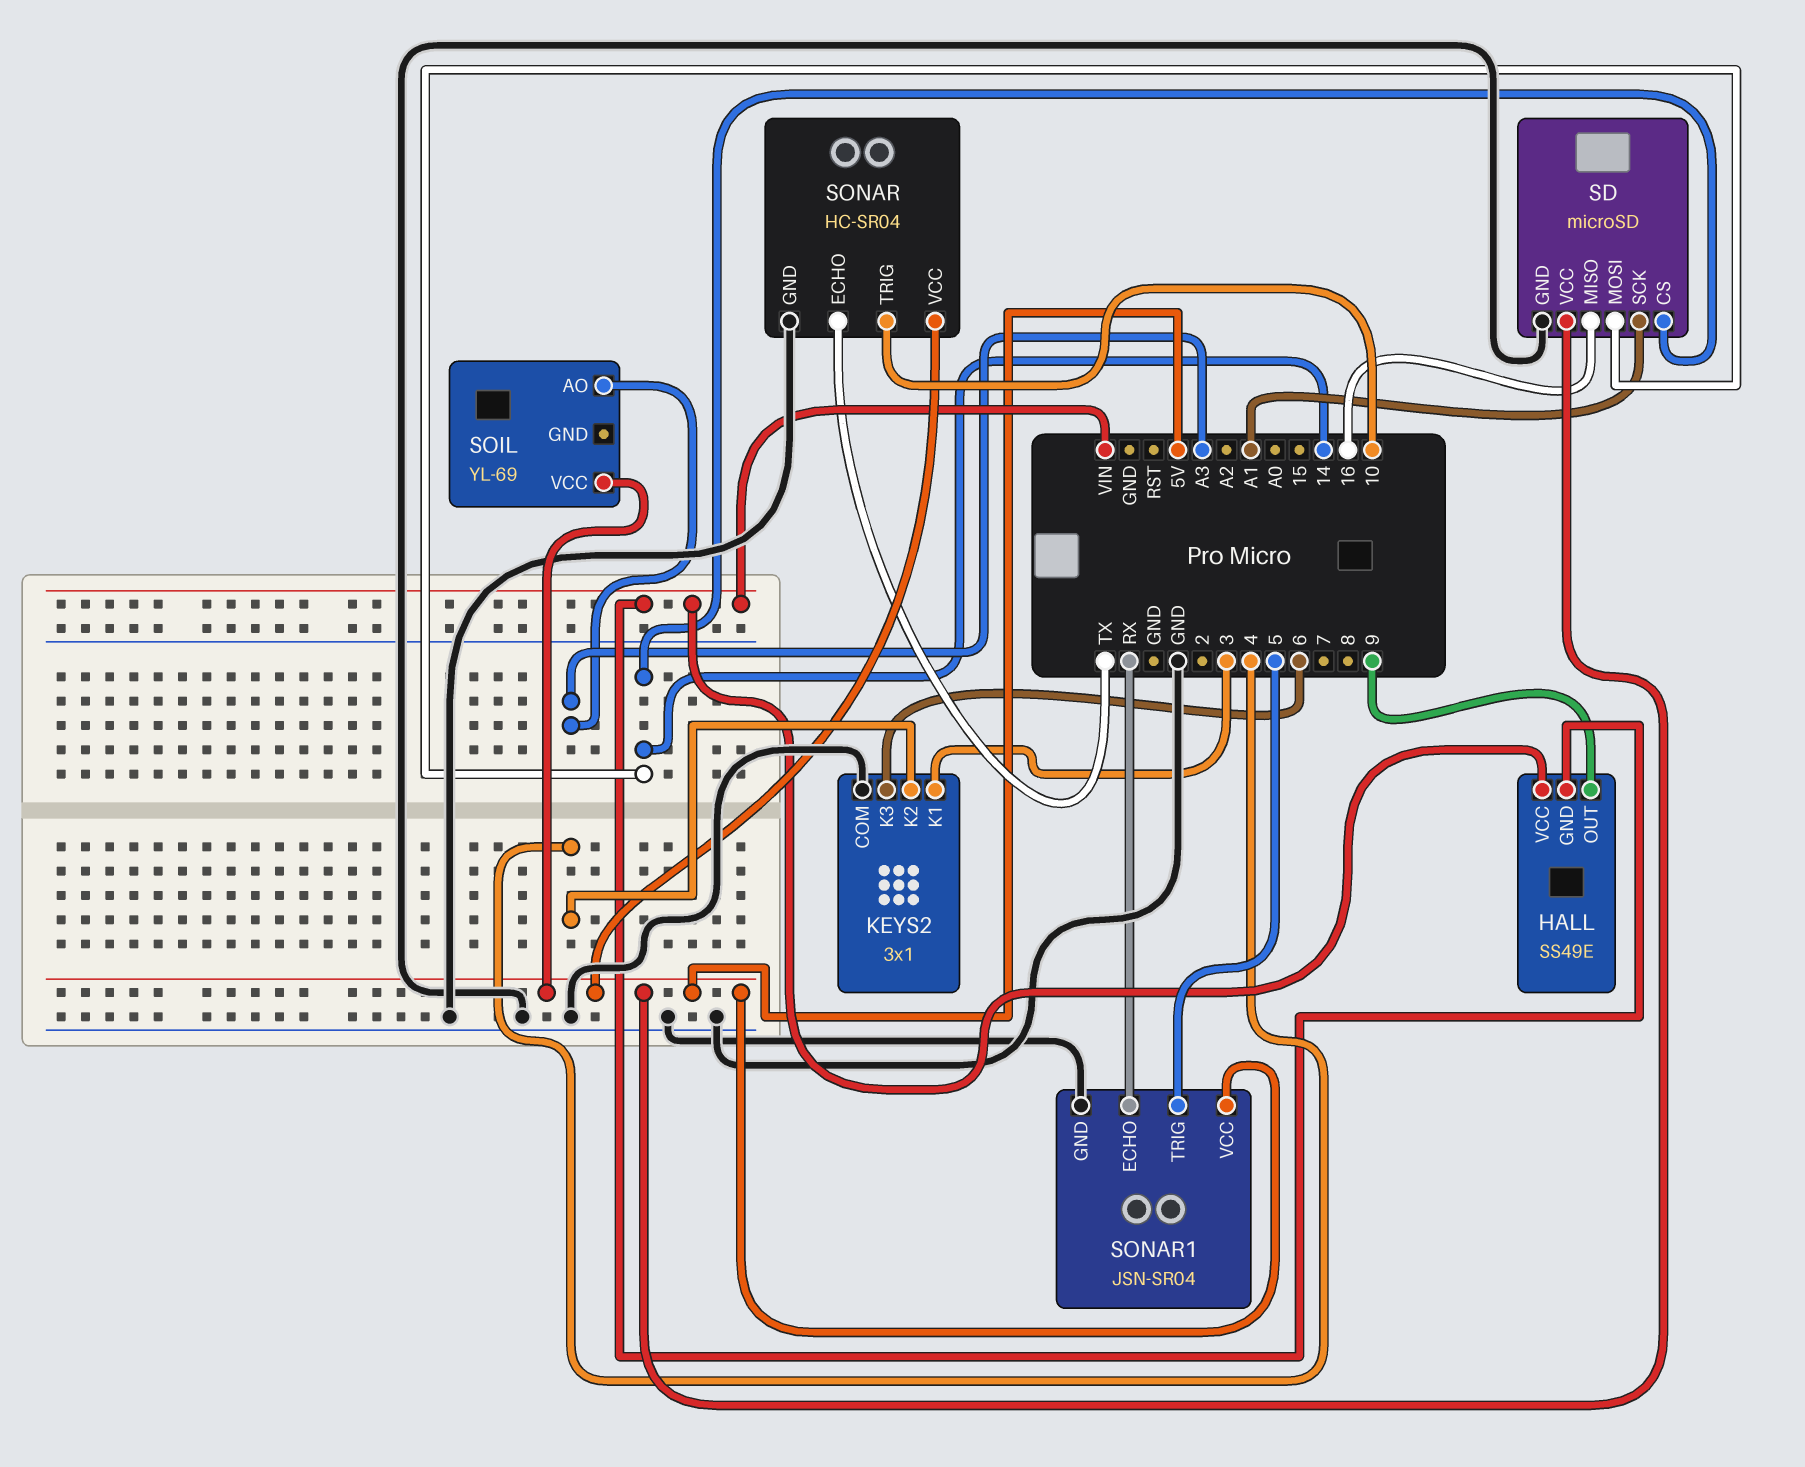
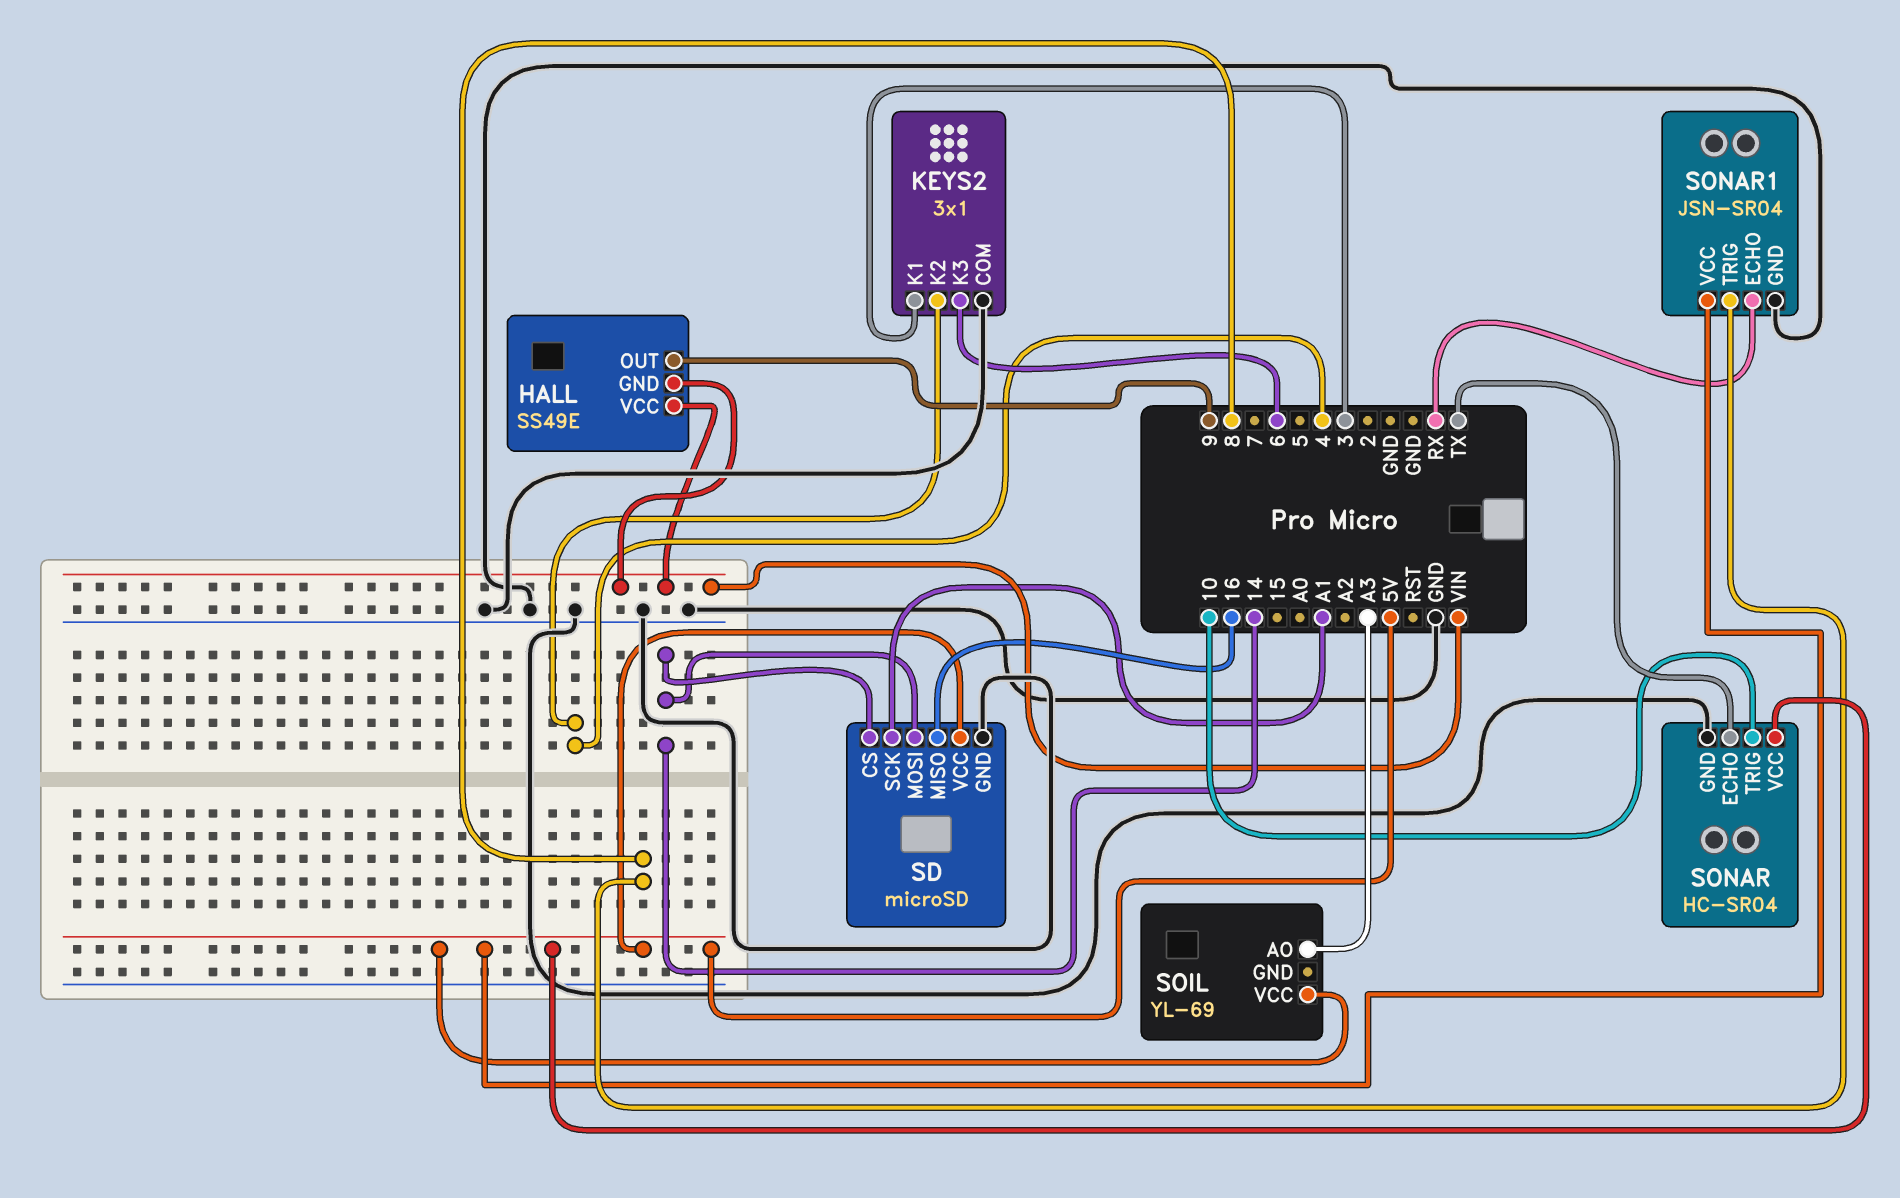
SONAR1 pin TRIG: 5 -> 8

